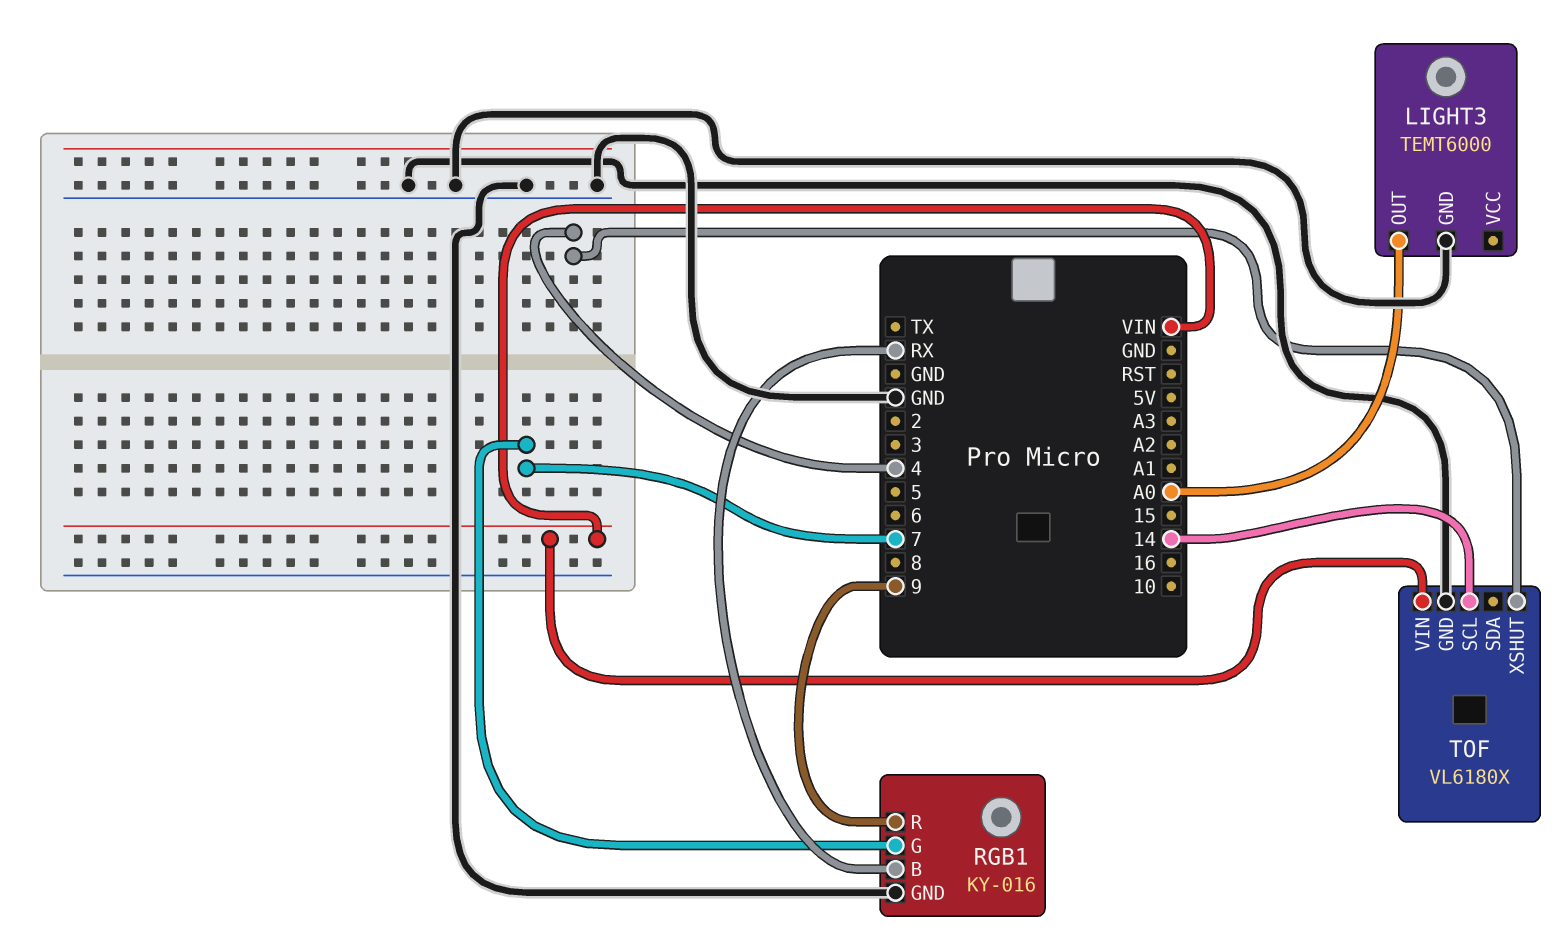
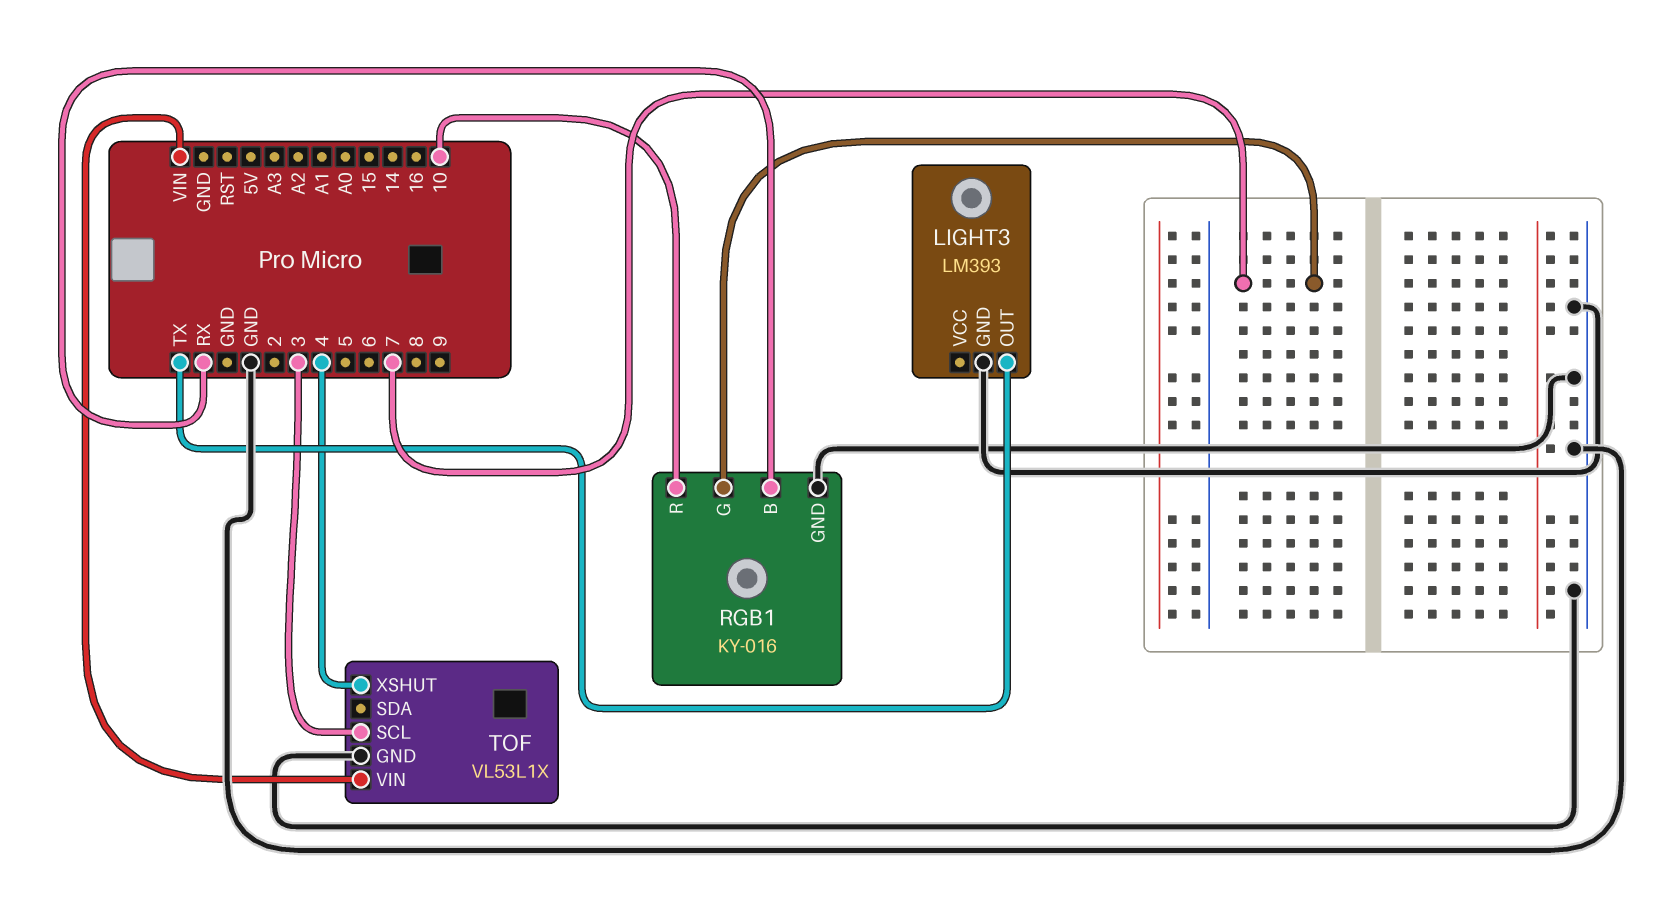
LIGHT3: TEMT6000 -> LM393
LIGHT3 pin OUT: A0 -> TX
RGB1 pin R: 9 -> 10
TOF: VL6180X -> VL53L1X
TOF pin SCL: 14 -> 3

